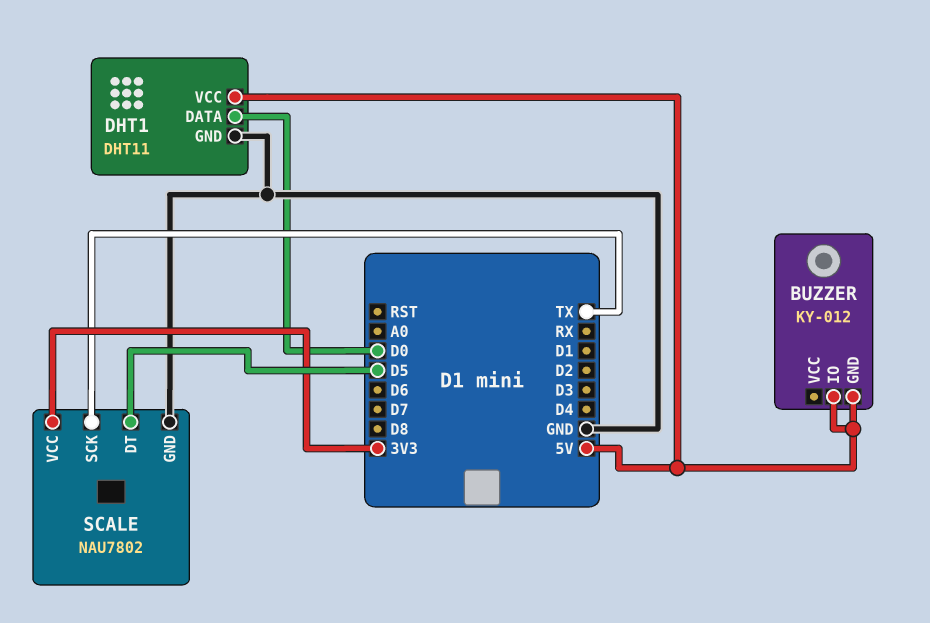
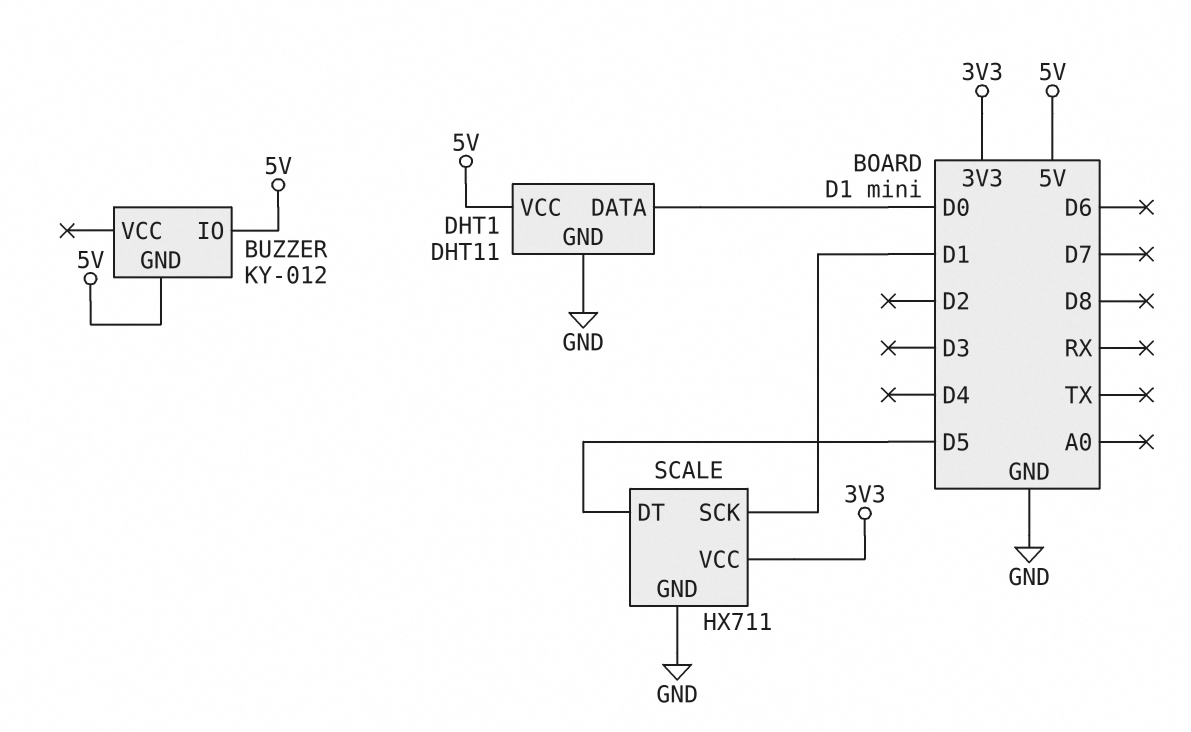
SCALE: NAU7802 -> HX711
SCALE pin SCK: TX -> D1

